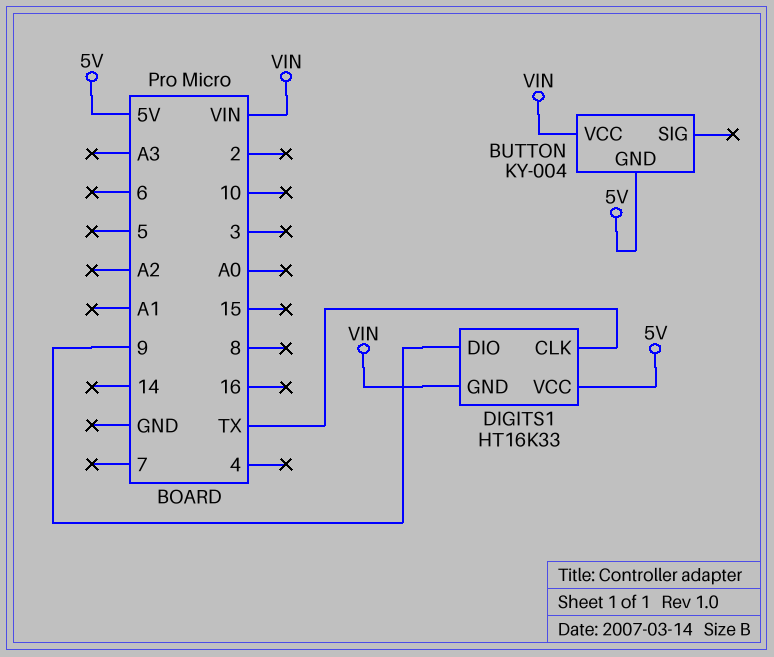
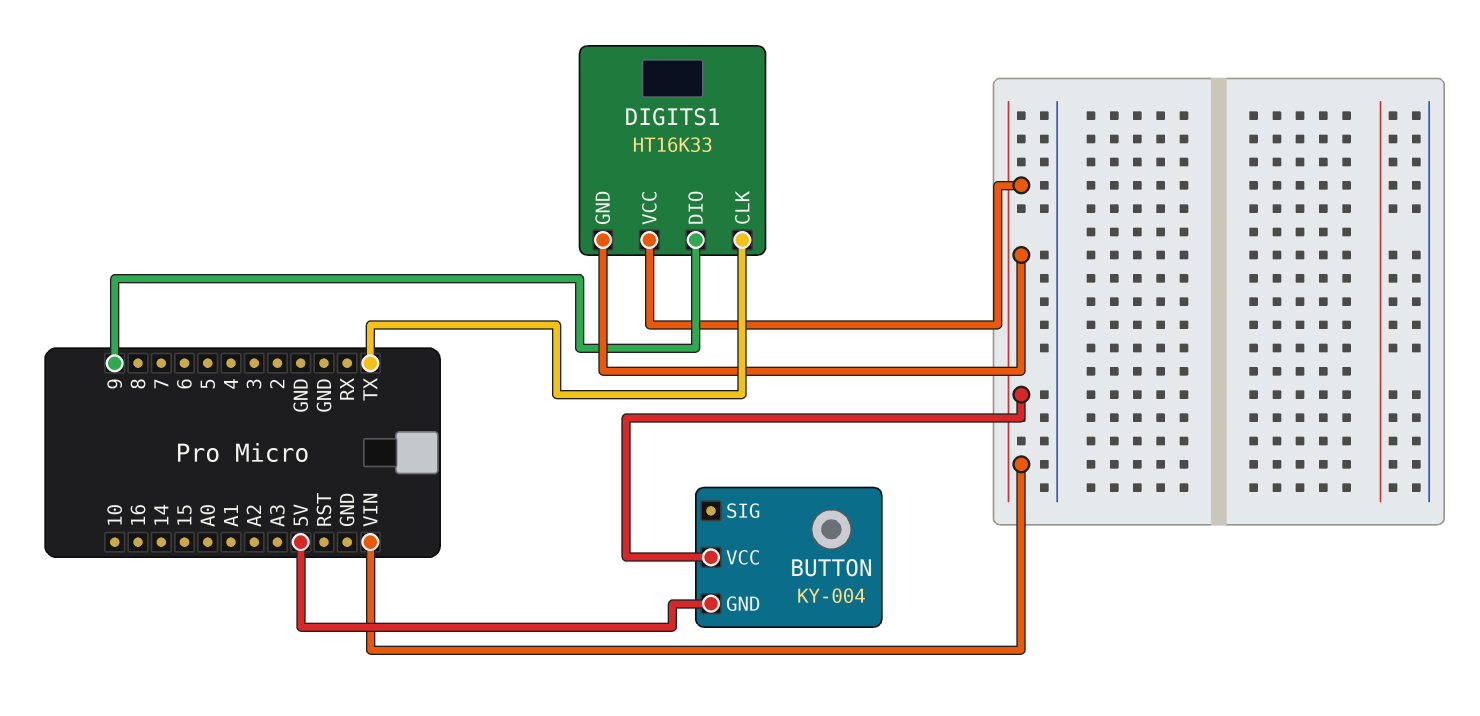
DIGITS1 pin VCC: 5V -> VIN

